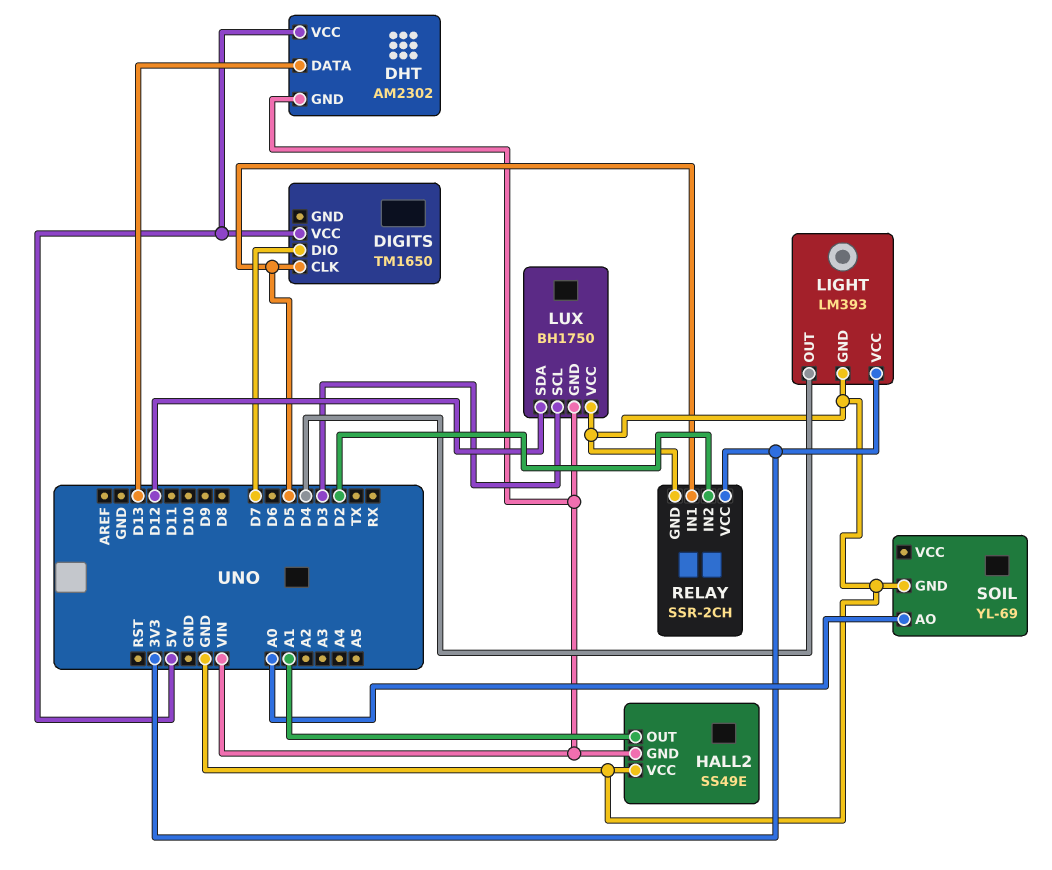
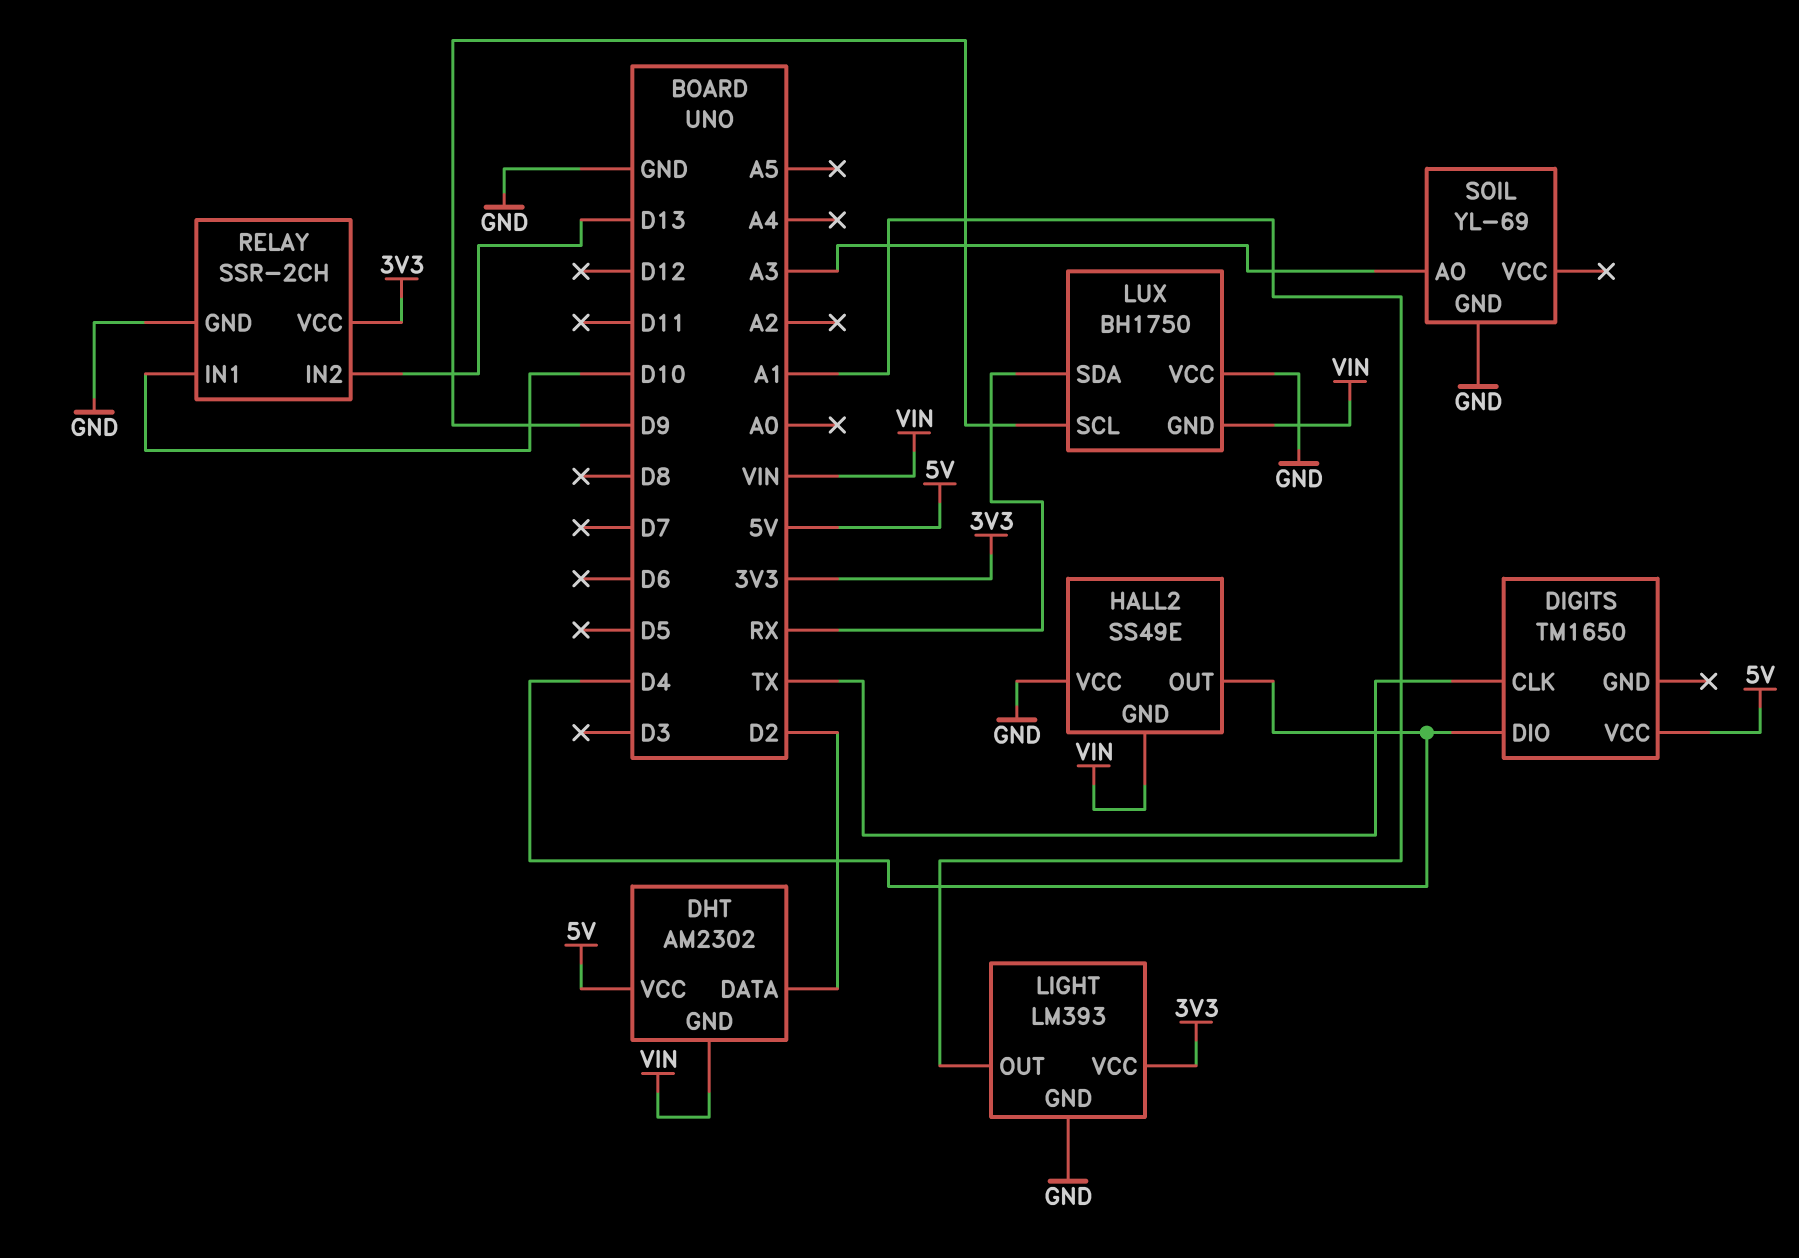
DHT pin DATA: D13 -> D2
DIGITS pin CLK: D5 -> TX
DIGITS pin DIO: D7 -> D4
HALL2 pin OUT: A1 -> D4
LIGHT pin OUT: D4 -> A1
LUX pin SCL: D3 -> D9
LUX pin SDA: D12 -> RX
RELAY pin IN1: D5 -> D10
RELAY pin IN2: D2 -> D13
SOIL pin AO: A0 -> A3

